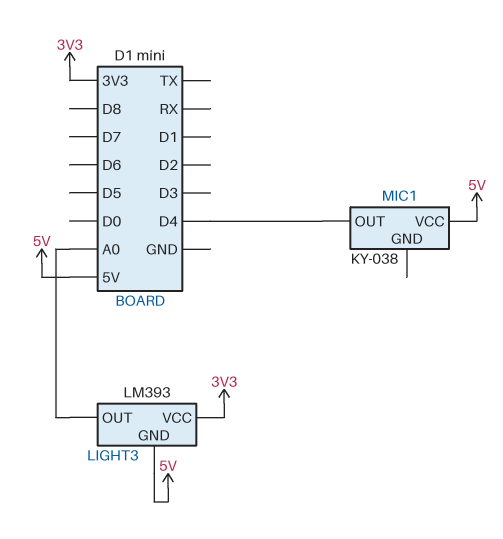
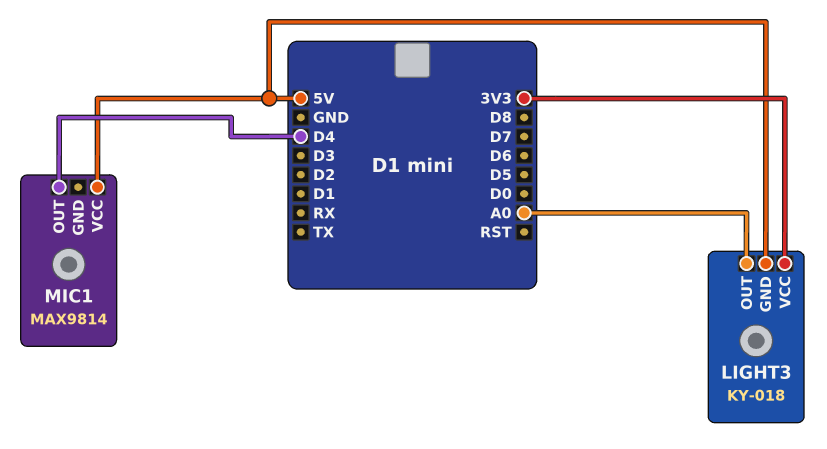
LIGHT3: LM393 -> KY-018
MIC1: KY-038 -> MAX9814

